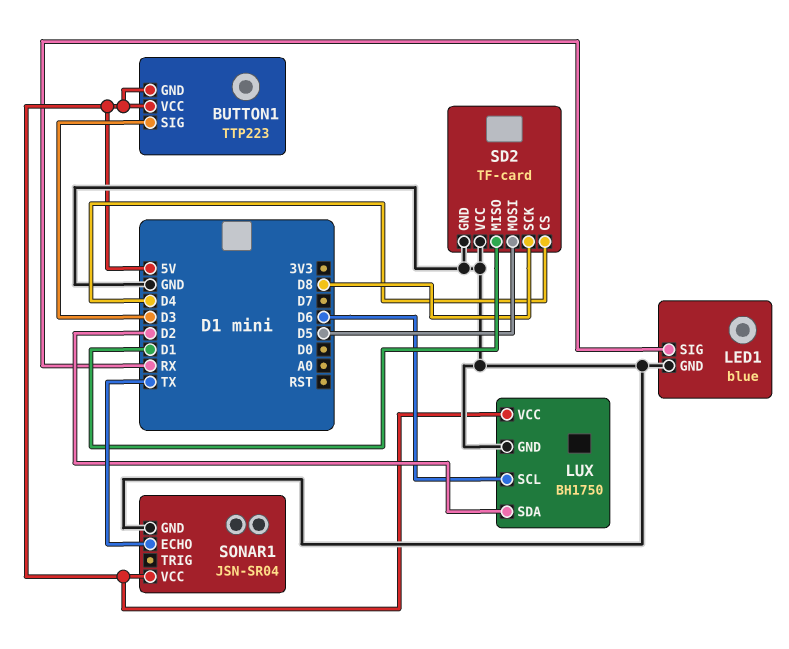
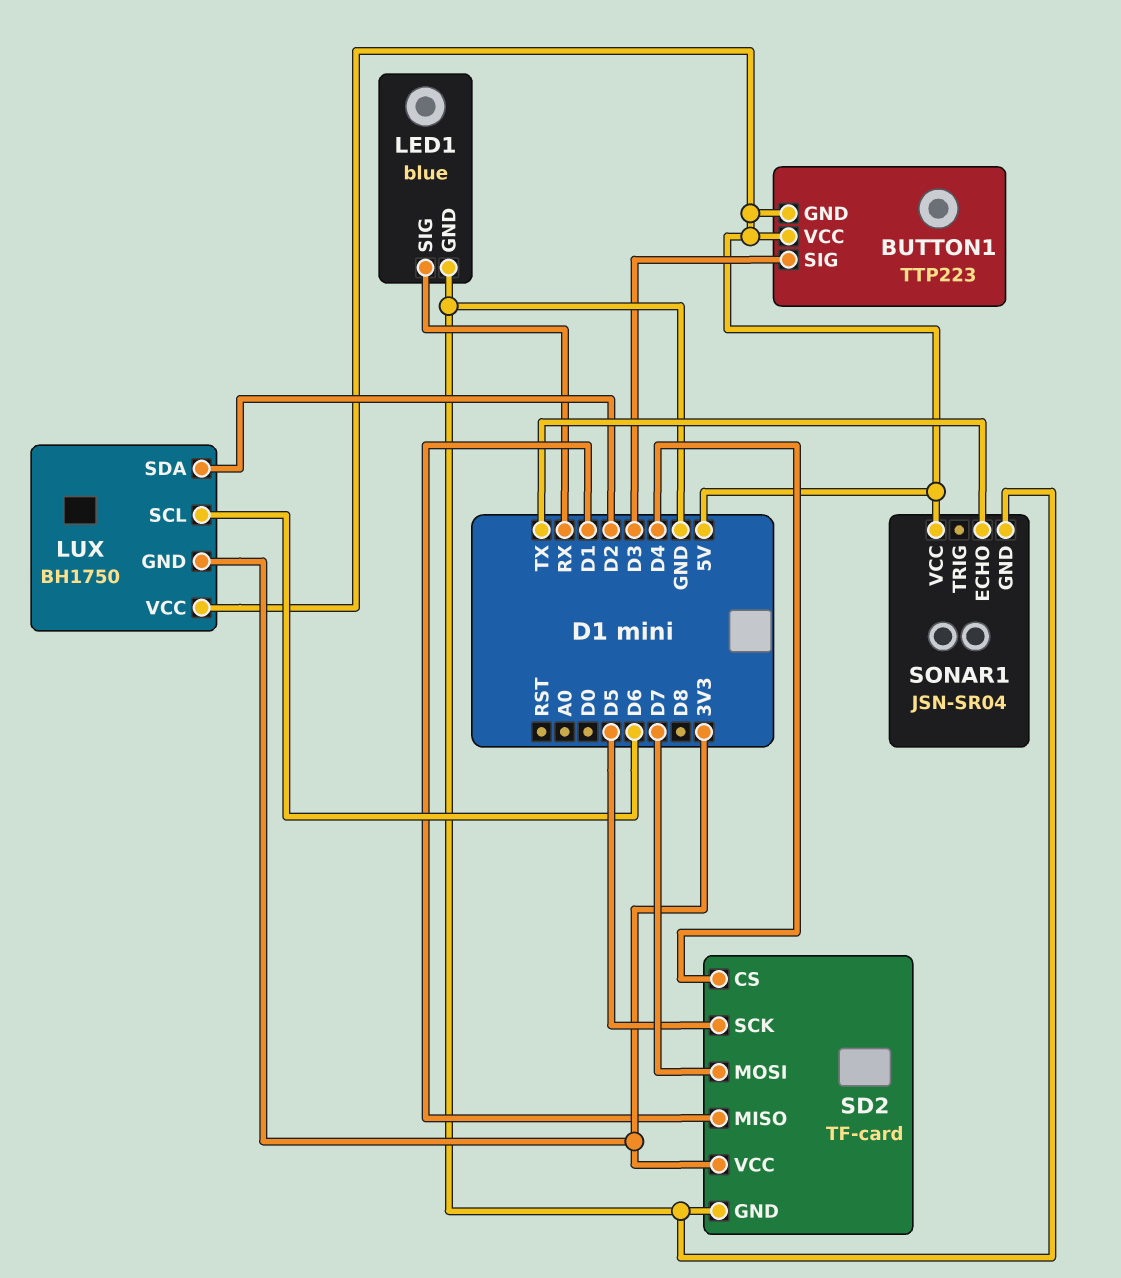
LUX pin GND: GND -> 3V3
SD2 pin MOSI: D5 -> D7
SD2 pin SCK: D8 -> D5
SD2 pin VCC: GND -> 3V3

